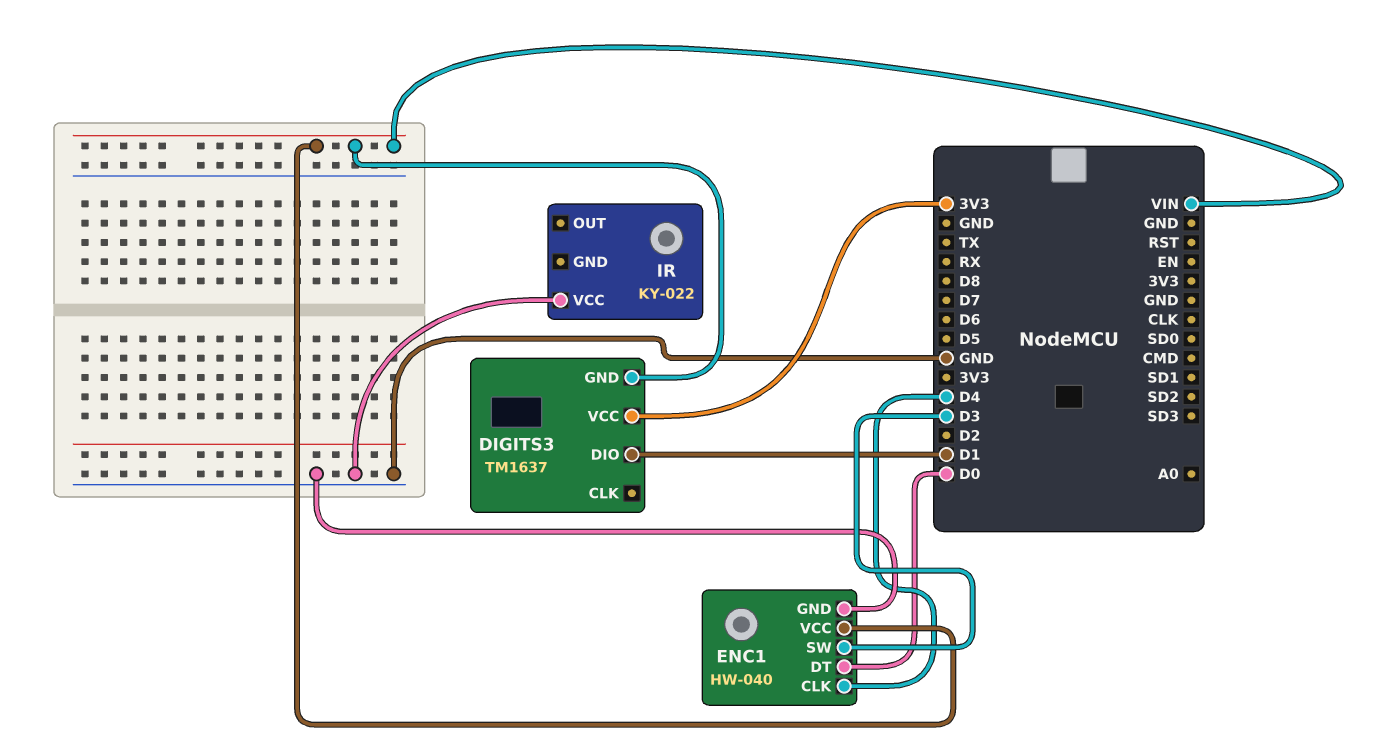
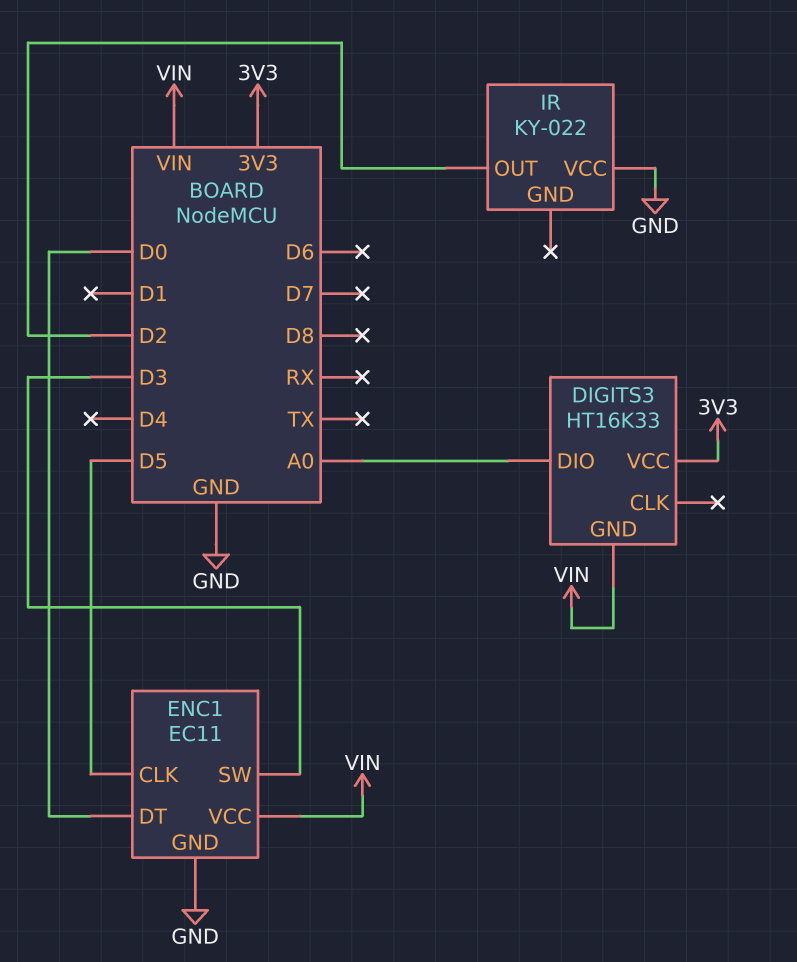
DIGITS3: TM1637 -> HT16K33
DIGITS3 pin DIO: D1 -> A0
ENC1: HW-040 -> EC11
ENC1 pin CLK: D4 -> D5
IR pin OUT: none -> D2

